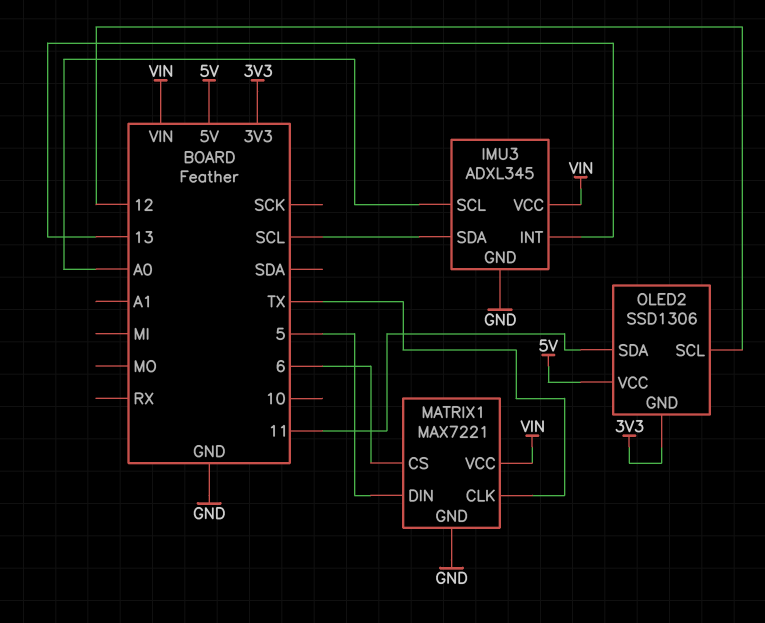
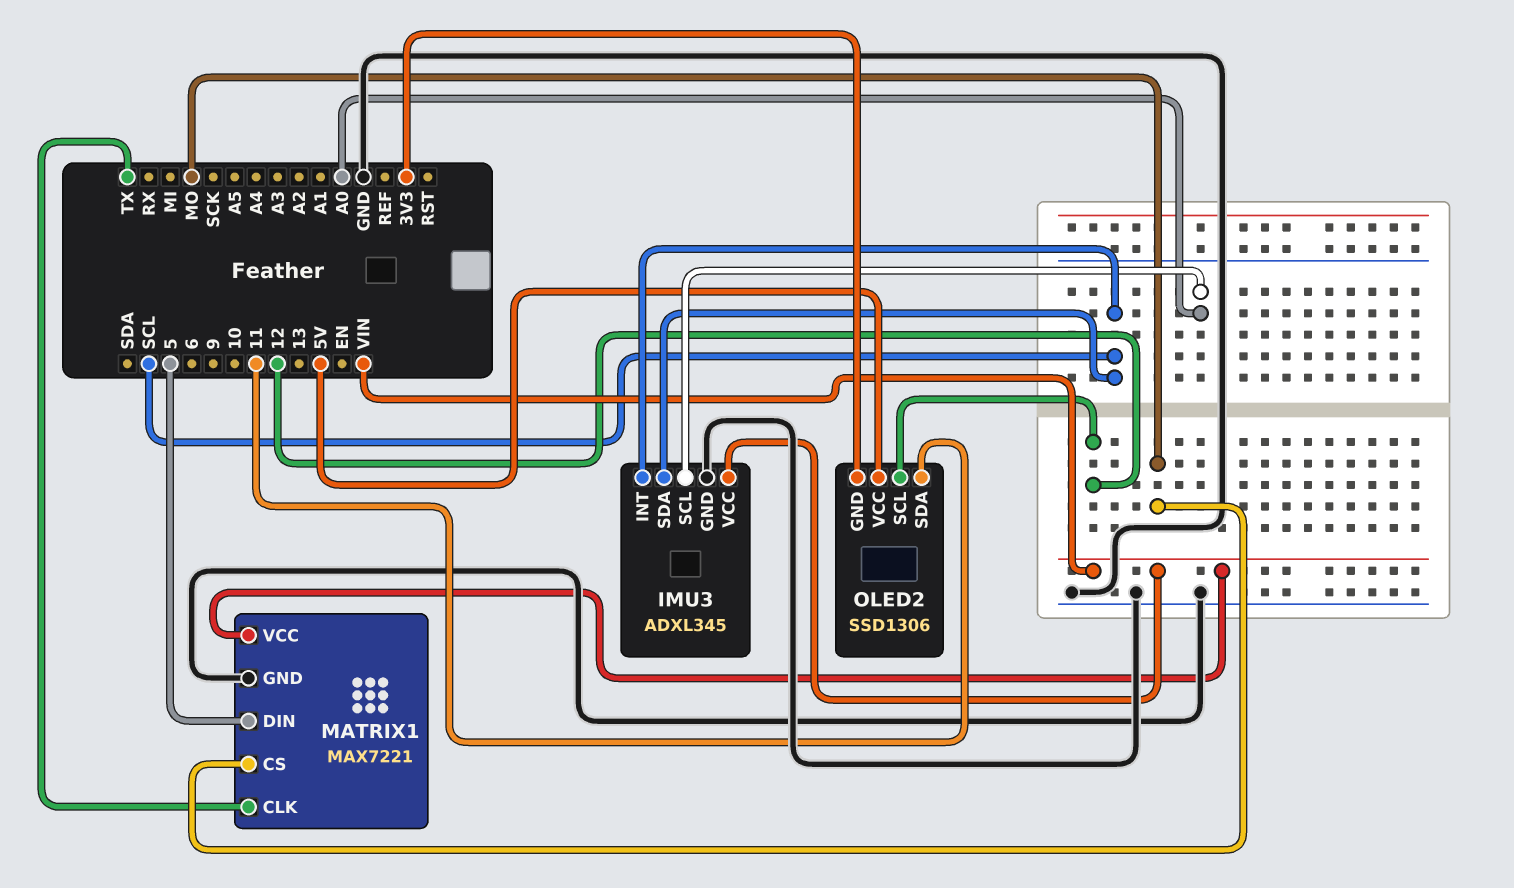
IMU3 pin INT: 13 -> SCL
MATRIX1 pin CS: 6 -> MO

